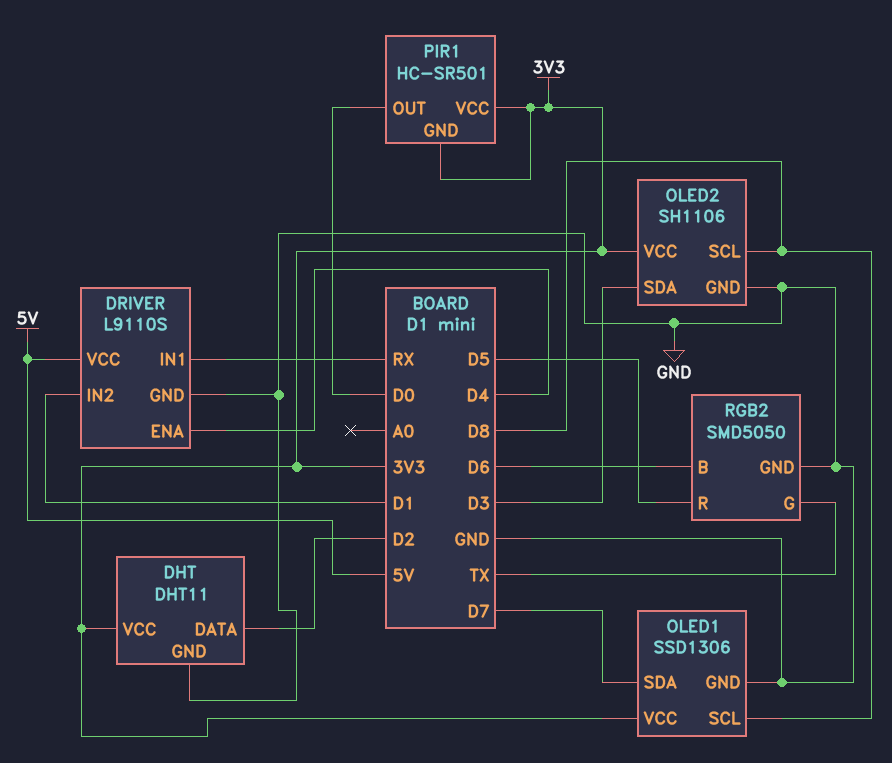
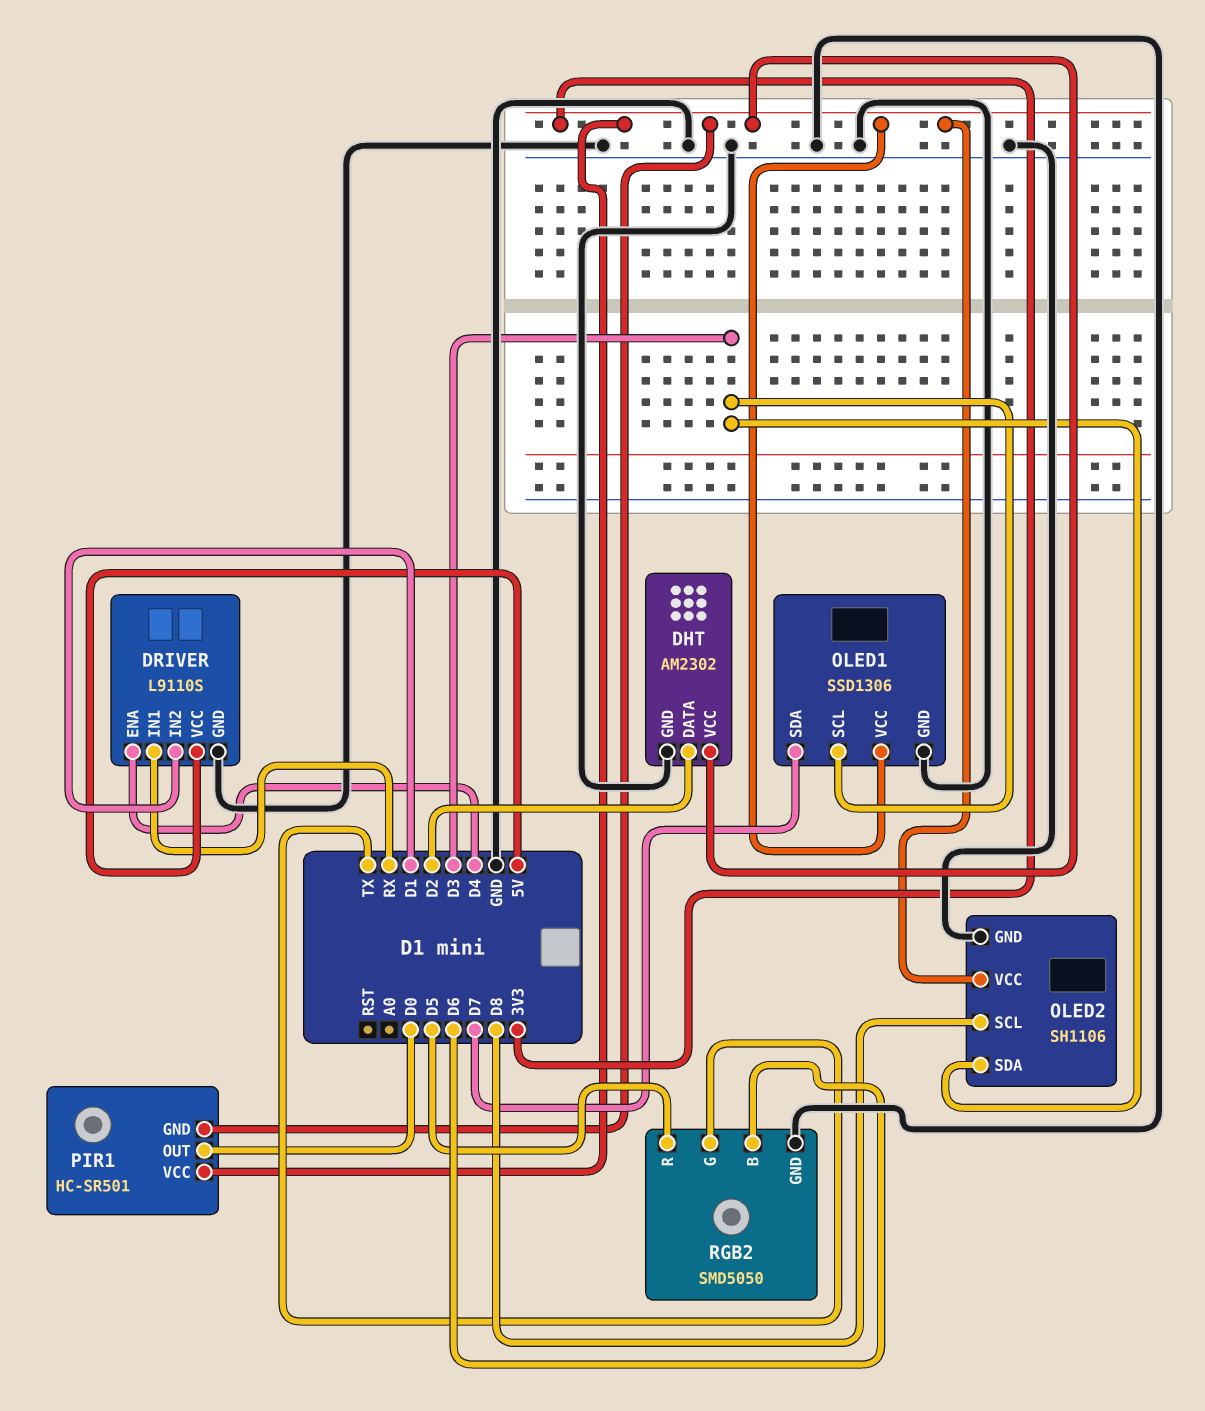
DHT: DHT11 -> AM2302
OLED1 pin SCL: D8 -> D3

